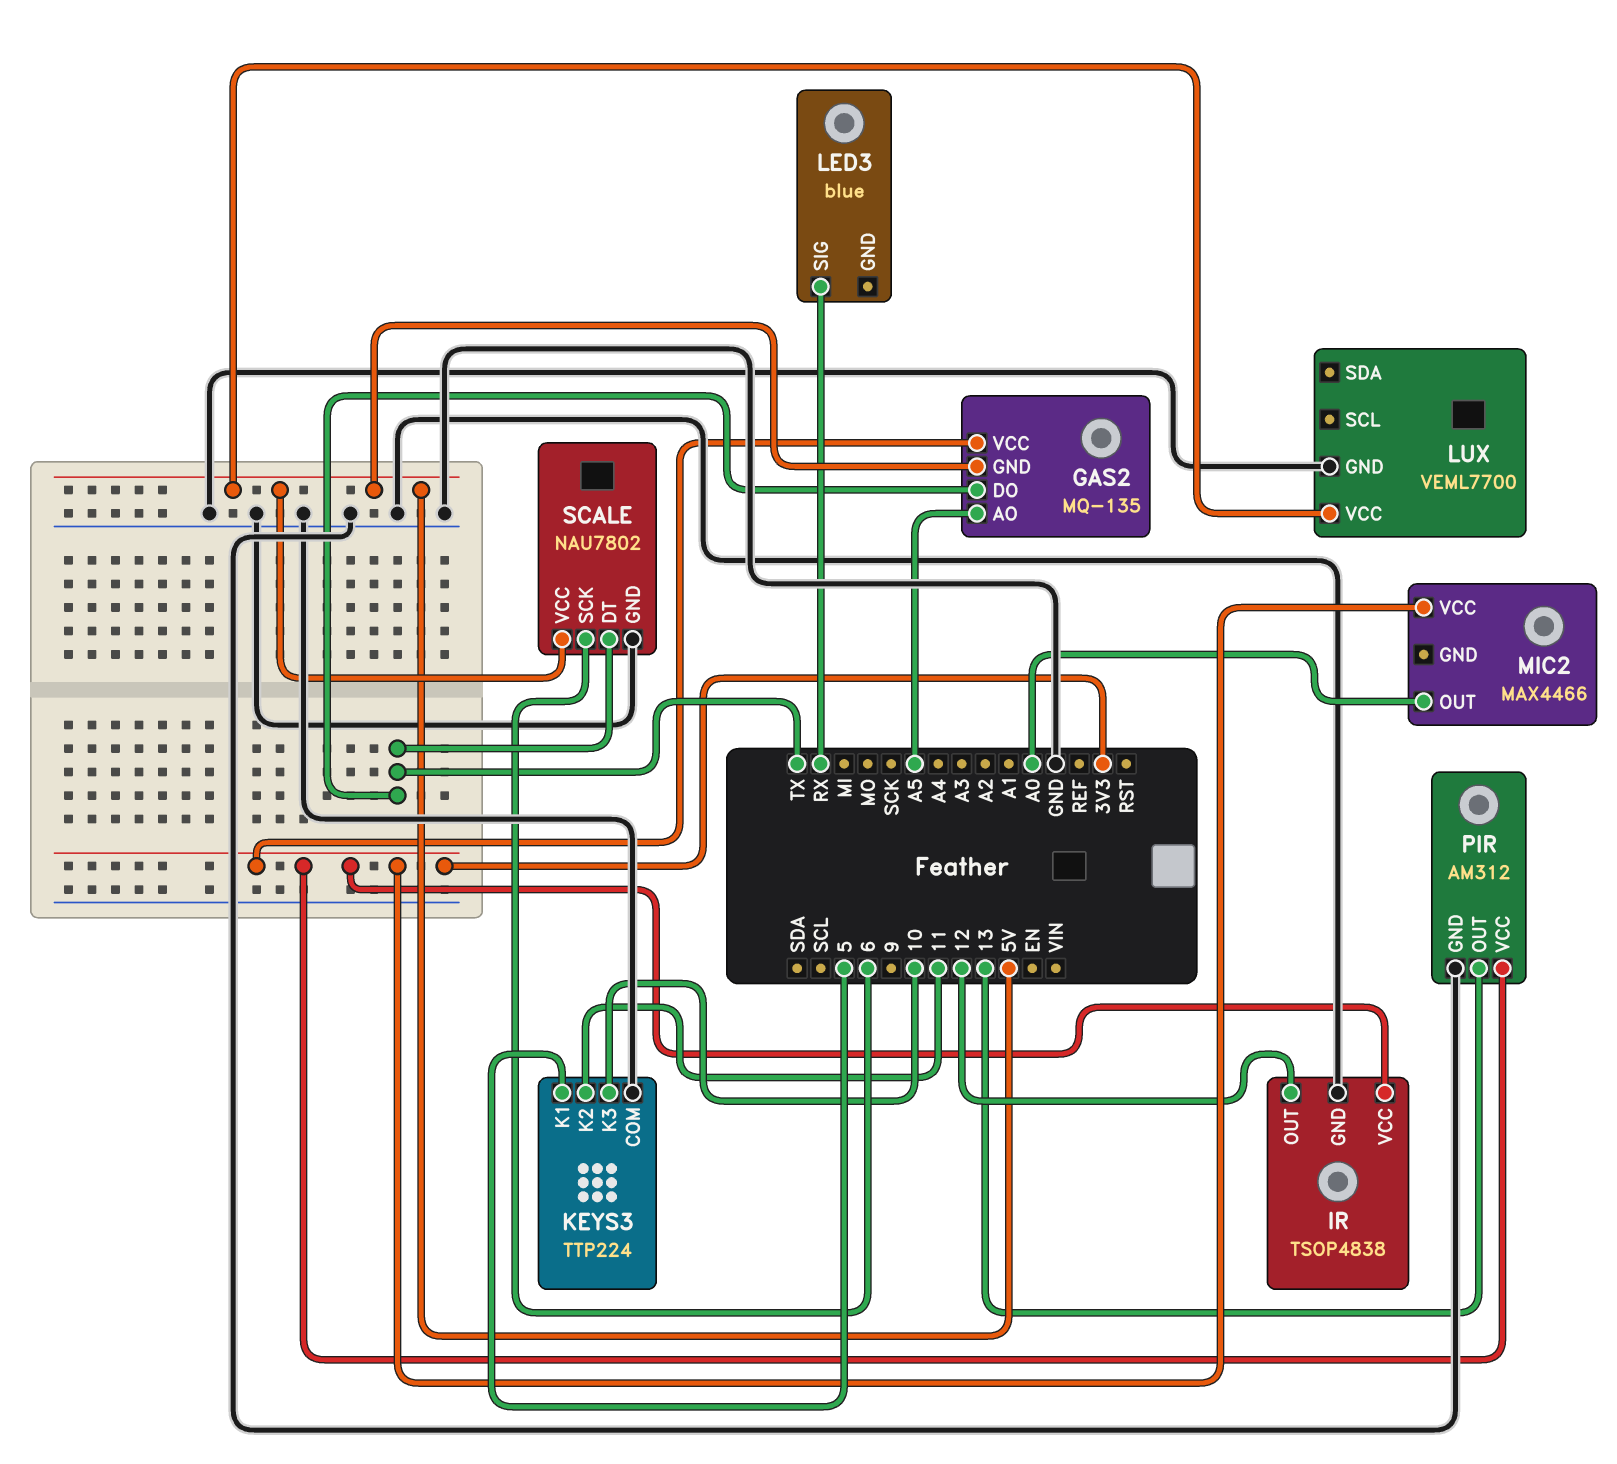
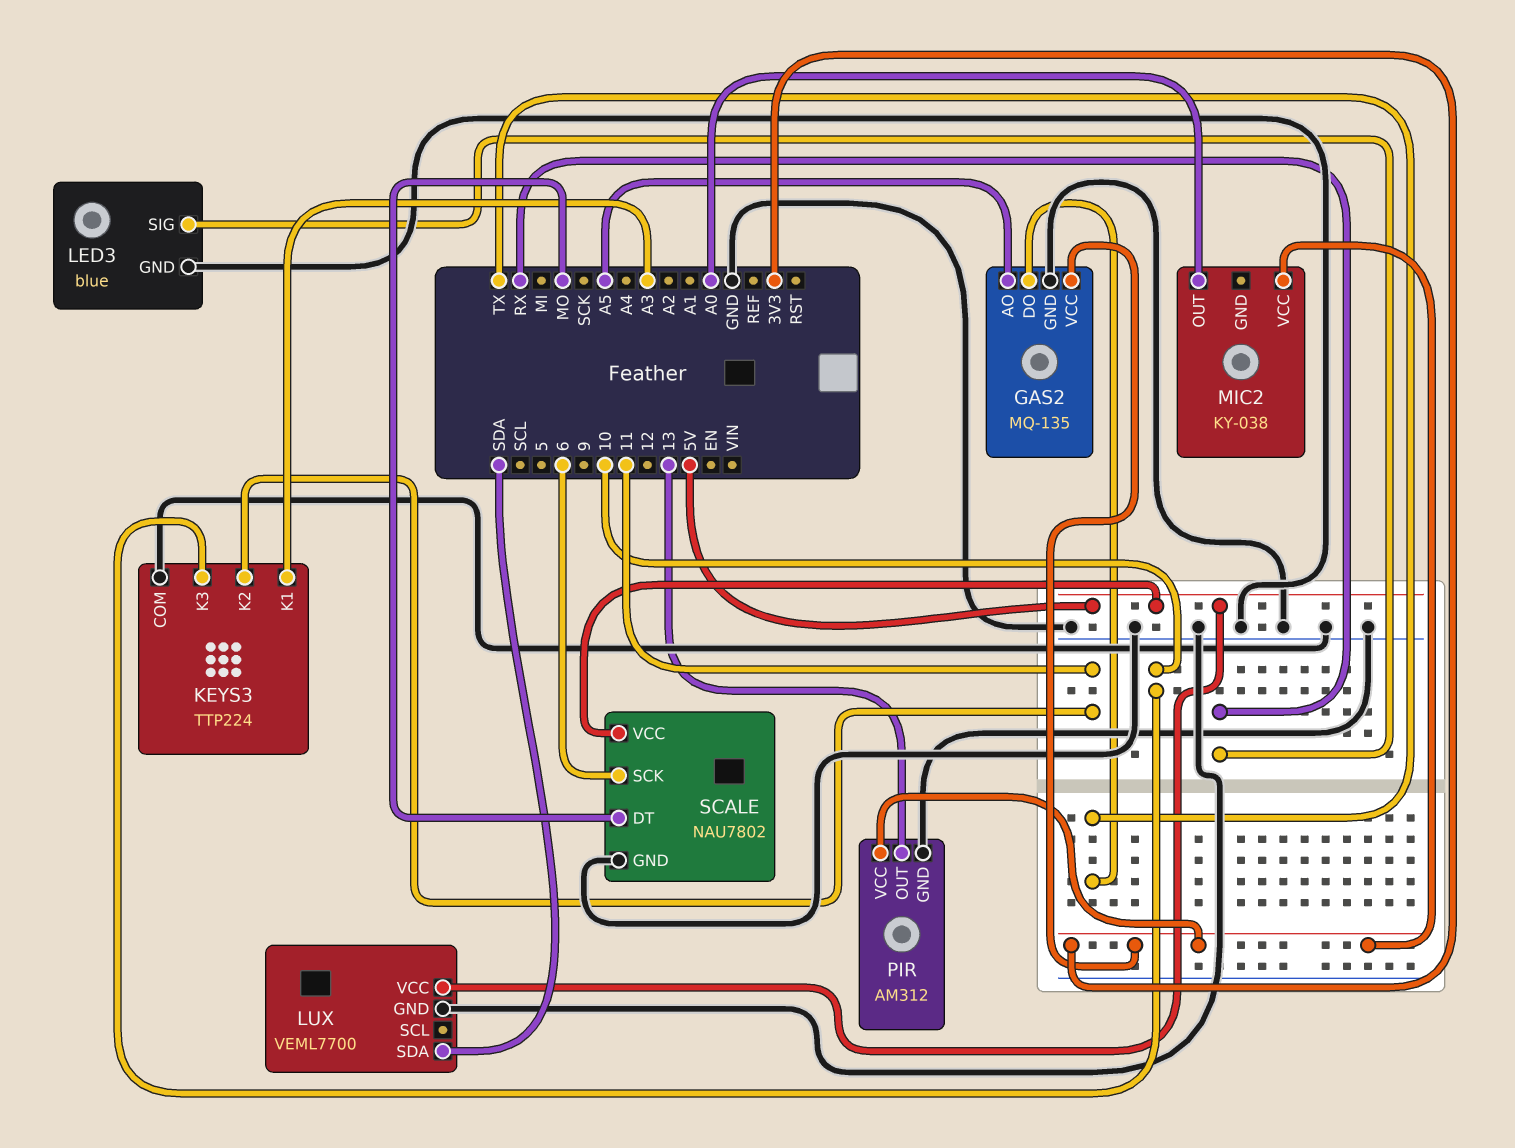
GAS2 pin GND: 5V -> GND
IR: TSOP4838 -> none
IR pin GND: GND -> none
IR pin OUT: 12 -> none
IR pin VCC: 3V3 -> none
KEYS3 pin K1: 5 -> A3
LED3 pin GND: none -> GND
LUX pin SDA: none -> SDA
MIC2: MAX4466 -> KY-038
SCALE pin DT: TX -> MO

